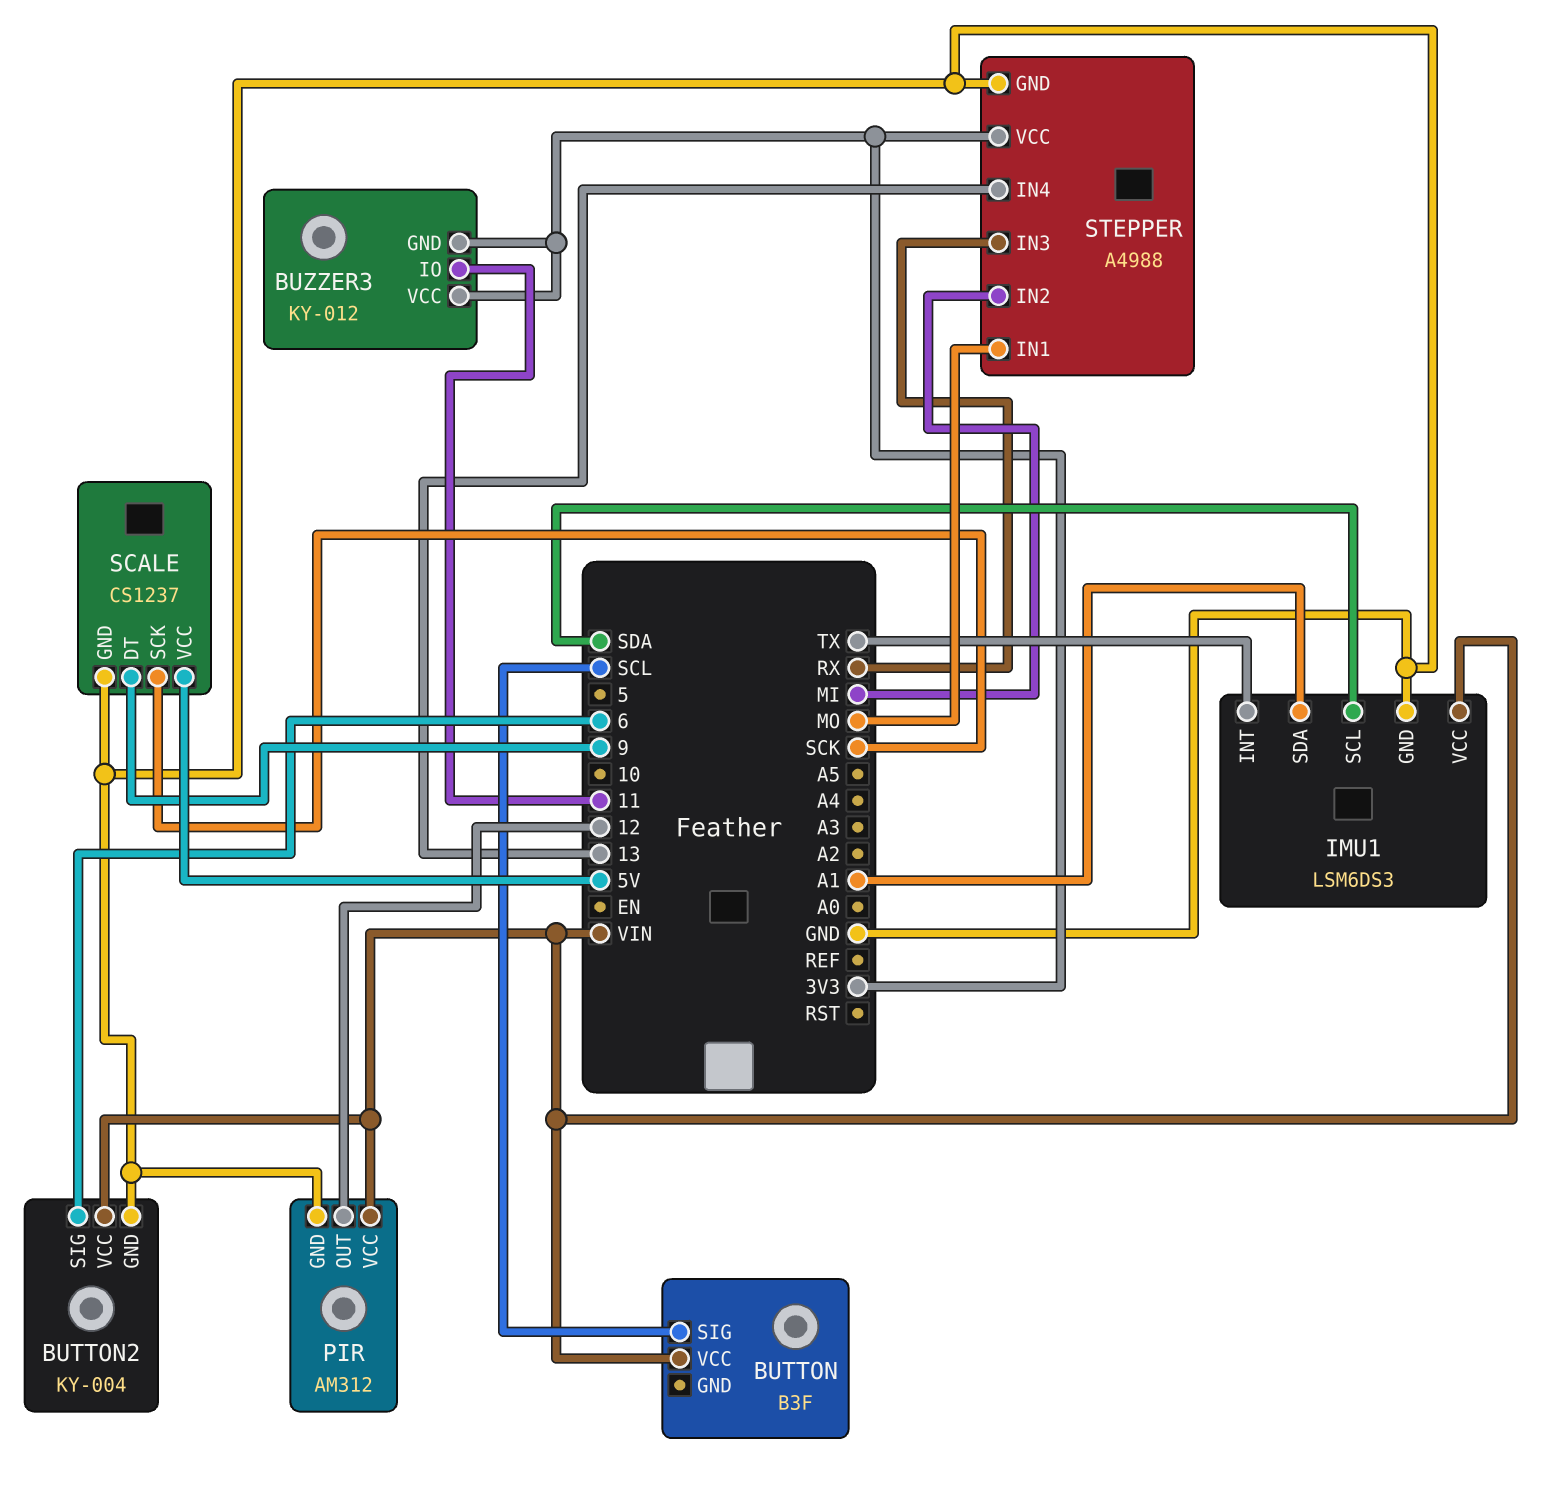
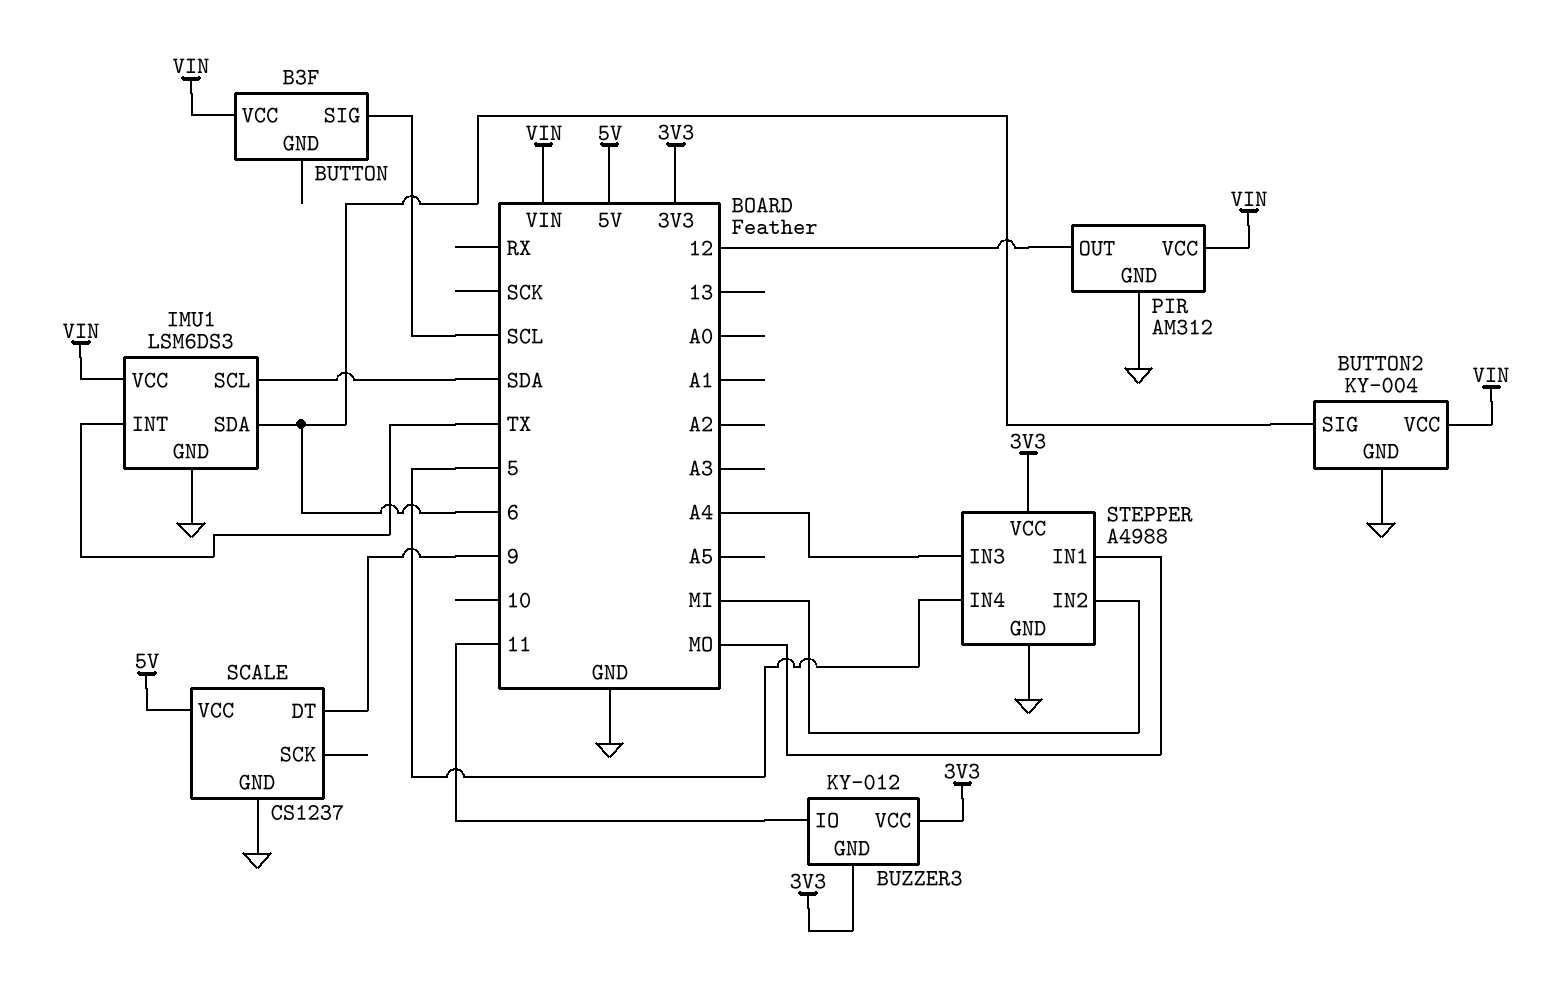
IMU1 pin SDA: A1 -> 6
SCALE pin SCK: SCK -> none
STEPPER pin IN3: RX -> A4
STEPPER pin IN4: 13 -> 5

